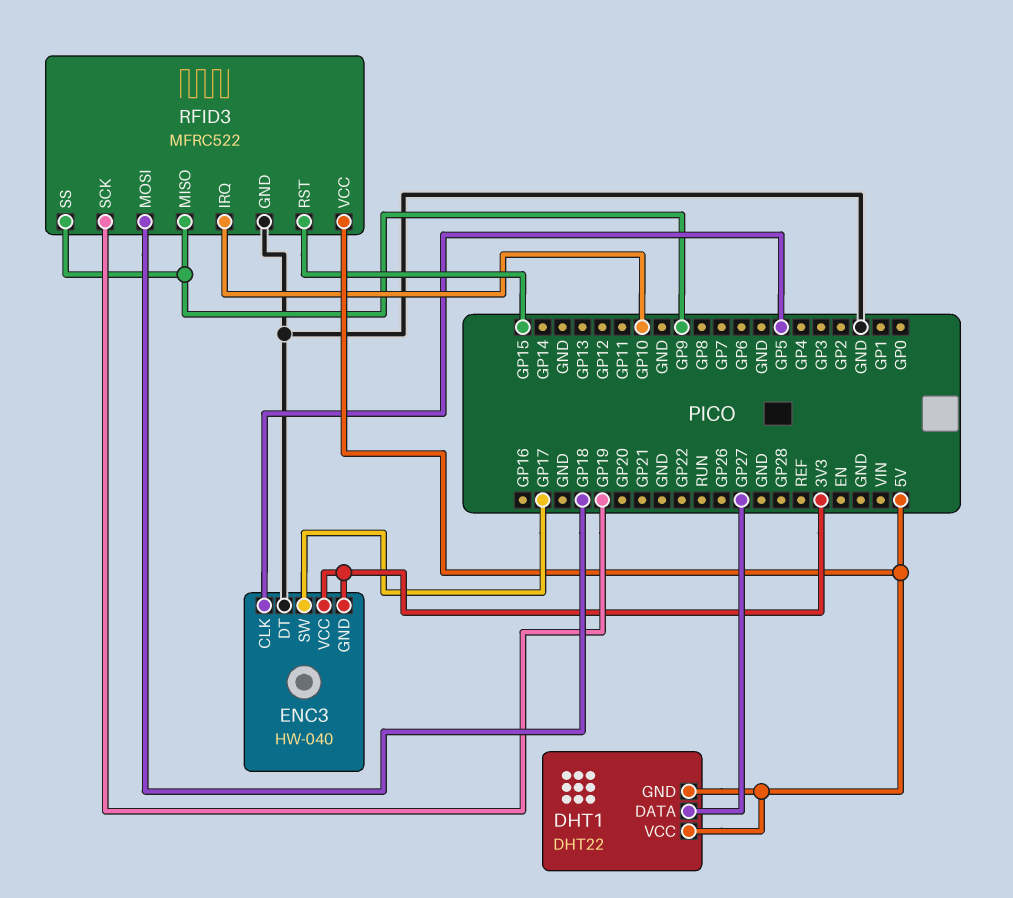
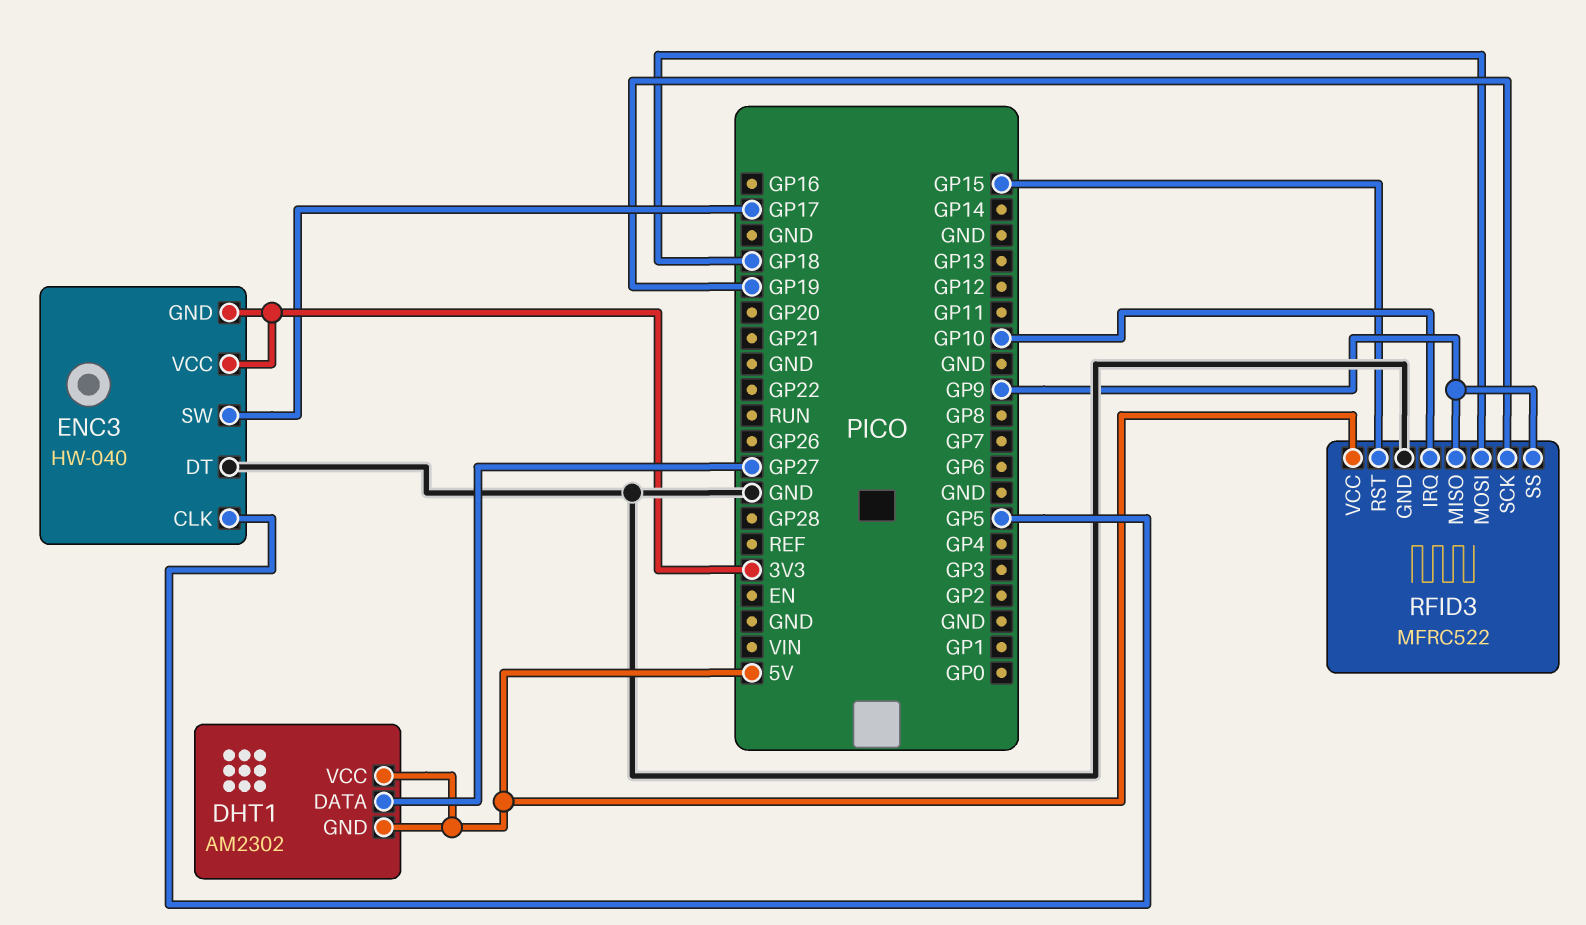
DHT1: DHT22 -> AM2302

